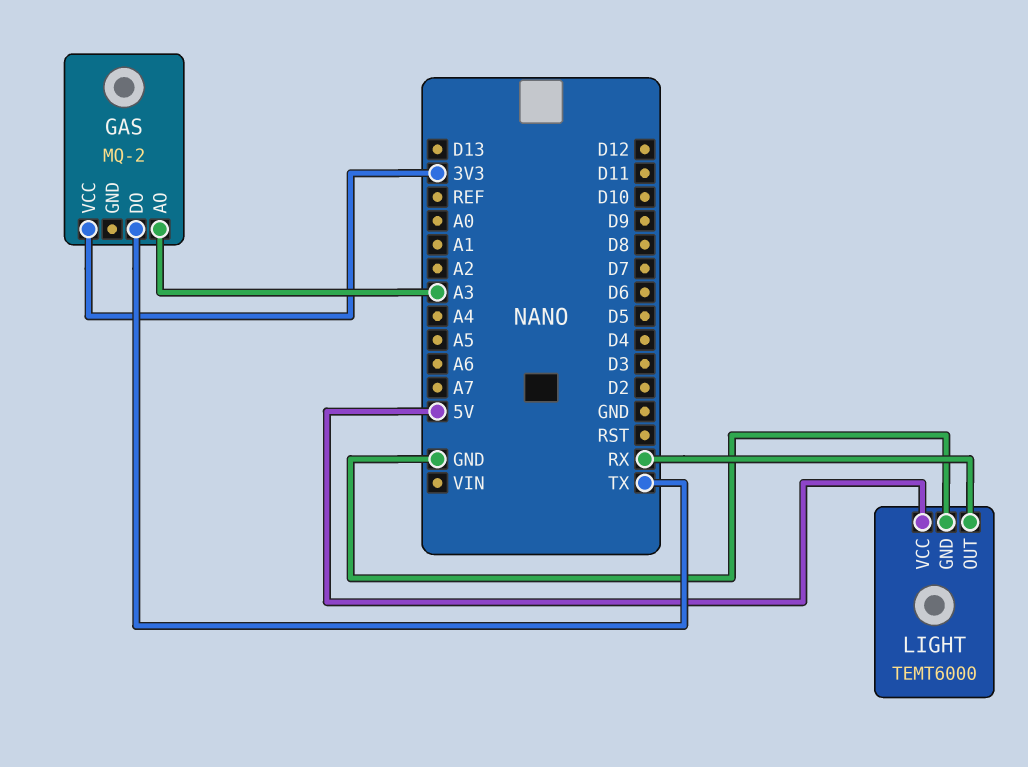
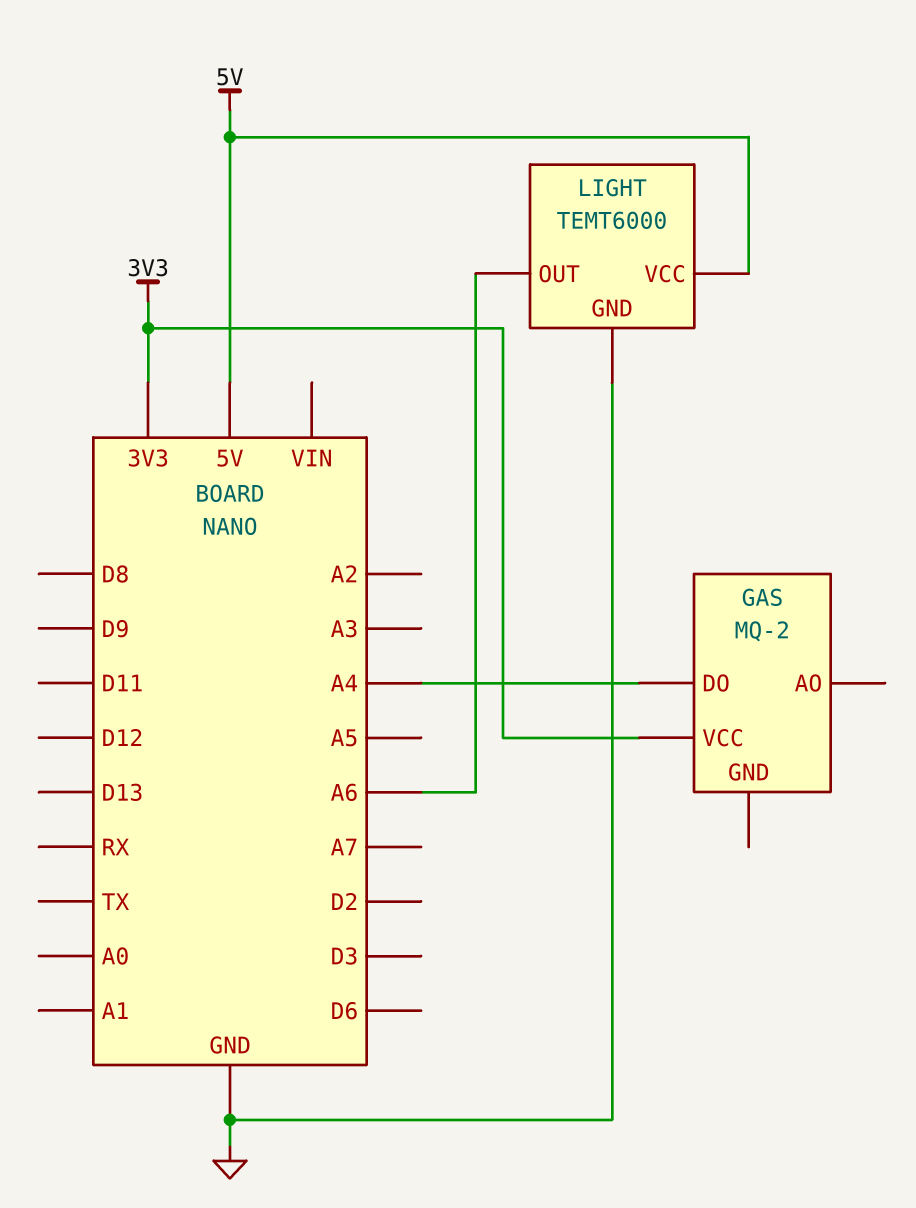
GAS pin AO: A3 -> none
GAS pin DO: TX -> A4
LIGHT pin OUT: RX -> A6

